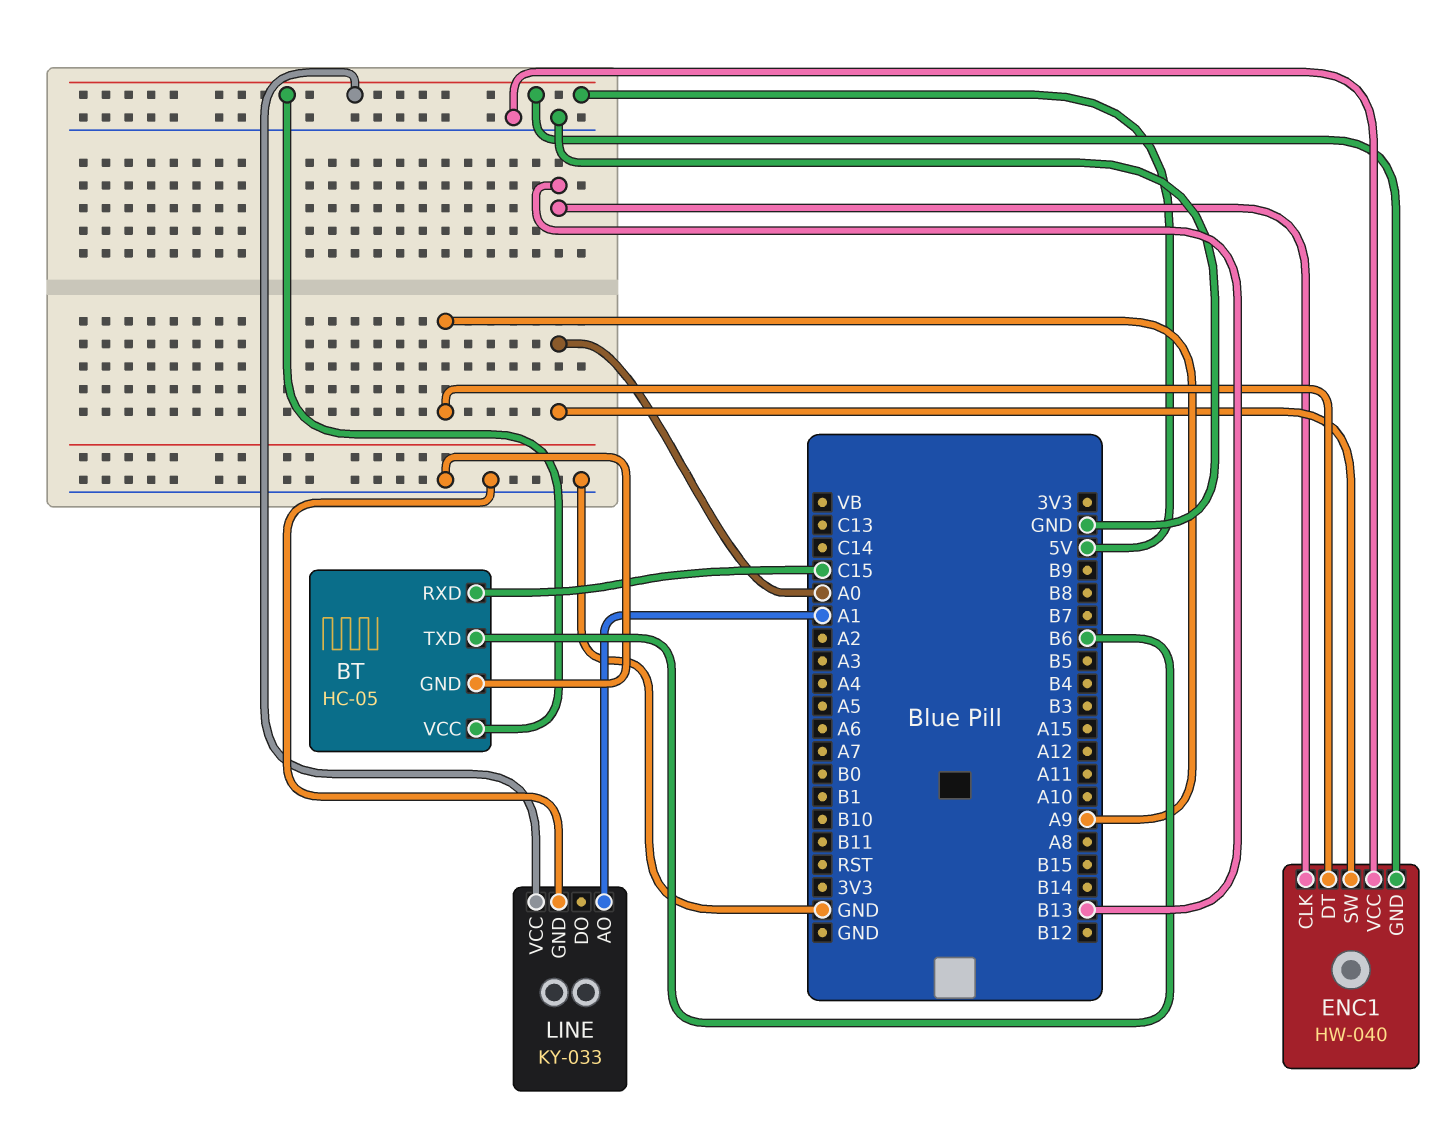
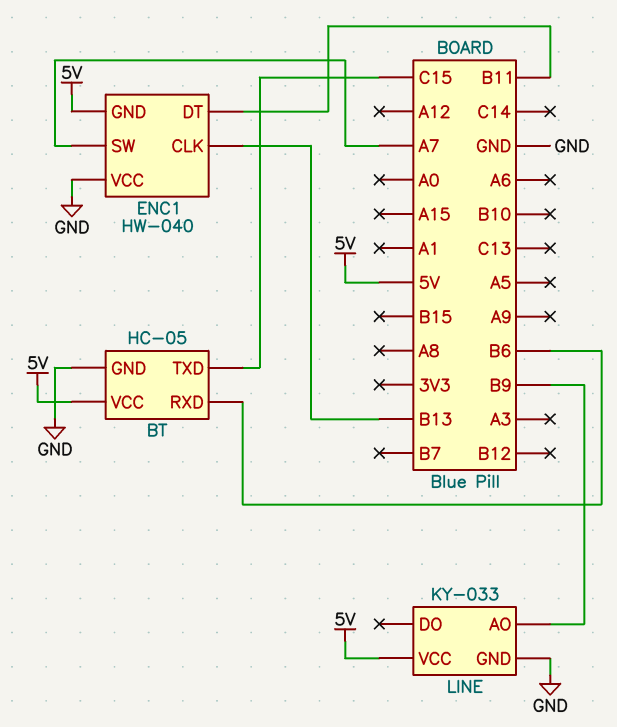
BT pin RXD: C15 -> B6
BT pin TXD: B6 -> C15
ENC1 pin DT: A9 -> B11
ENC1 pin SW: A0 -> A7
LINE pin AO: A1 -> B9

